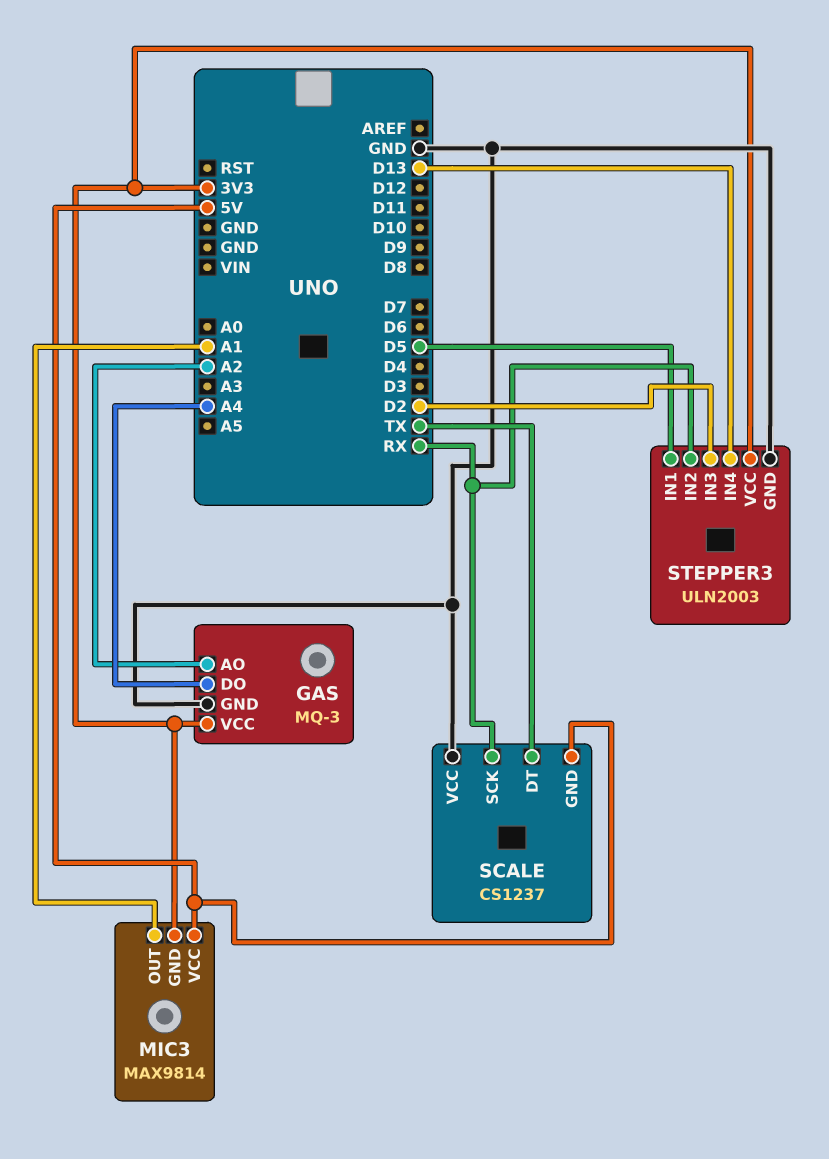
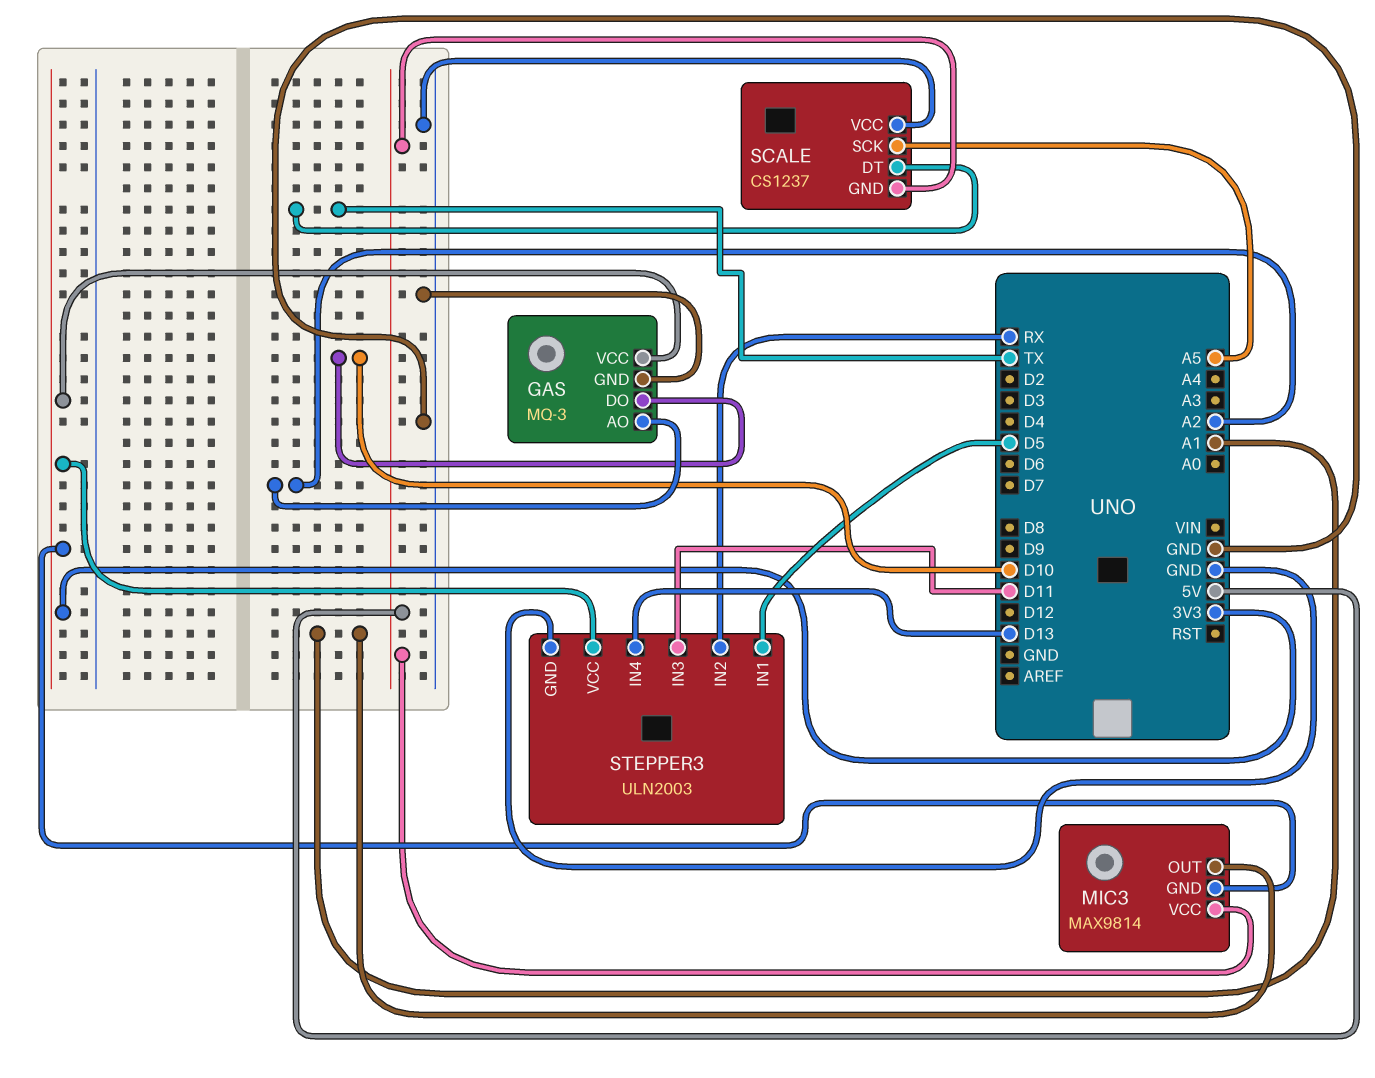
GAS pin DO: A4 -> D10
SCALE pin SCK: RX -> A5
STEPPER3 pin IN3: D2 -> D11

